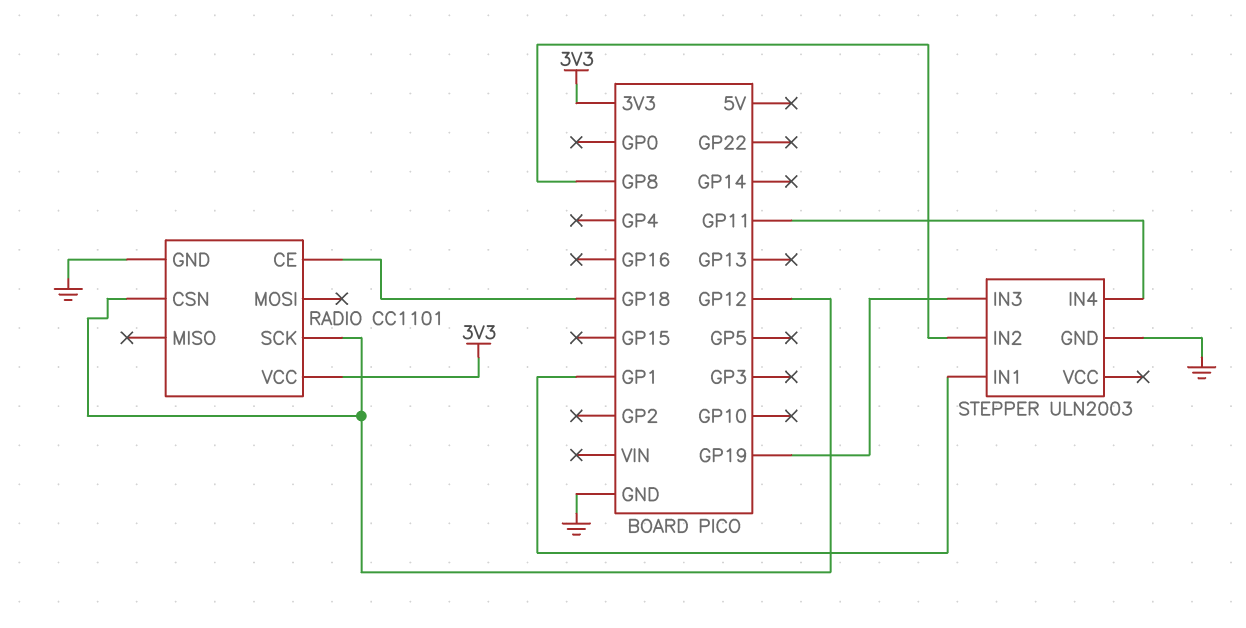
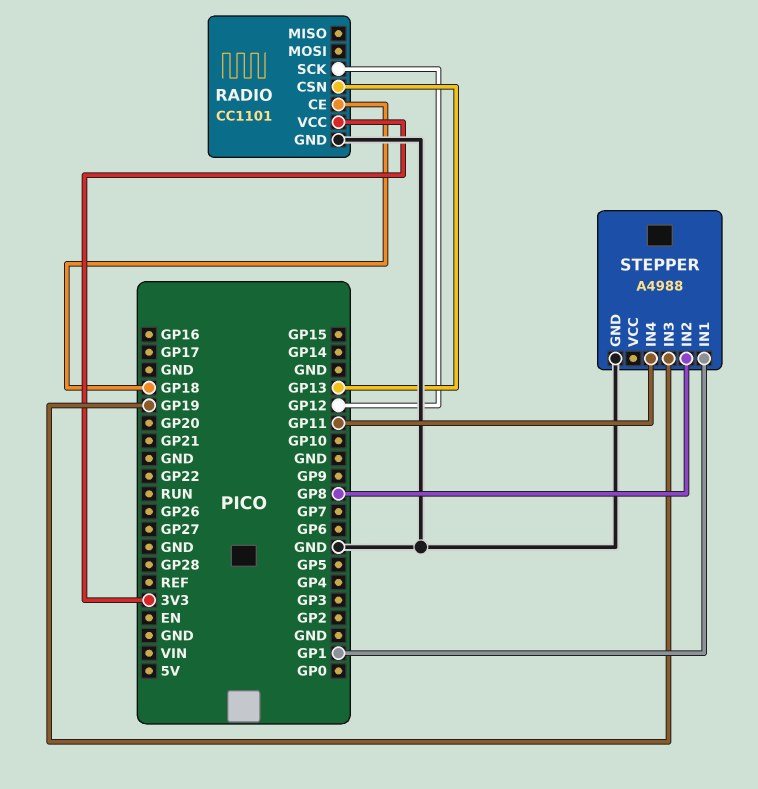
RADIO pin CSN: GP12 -> GP13
STEPPER: ULN2003 -> A4988

